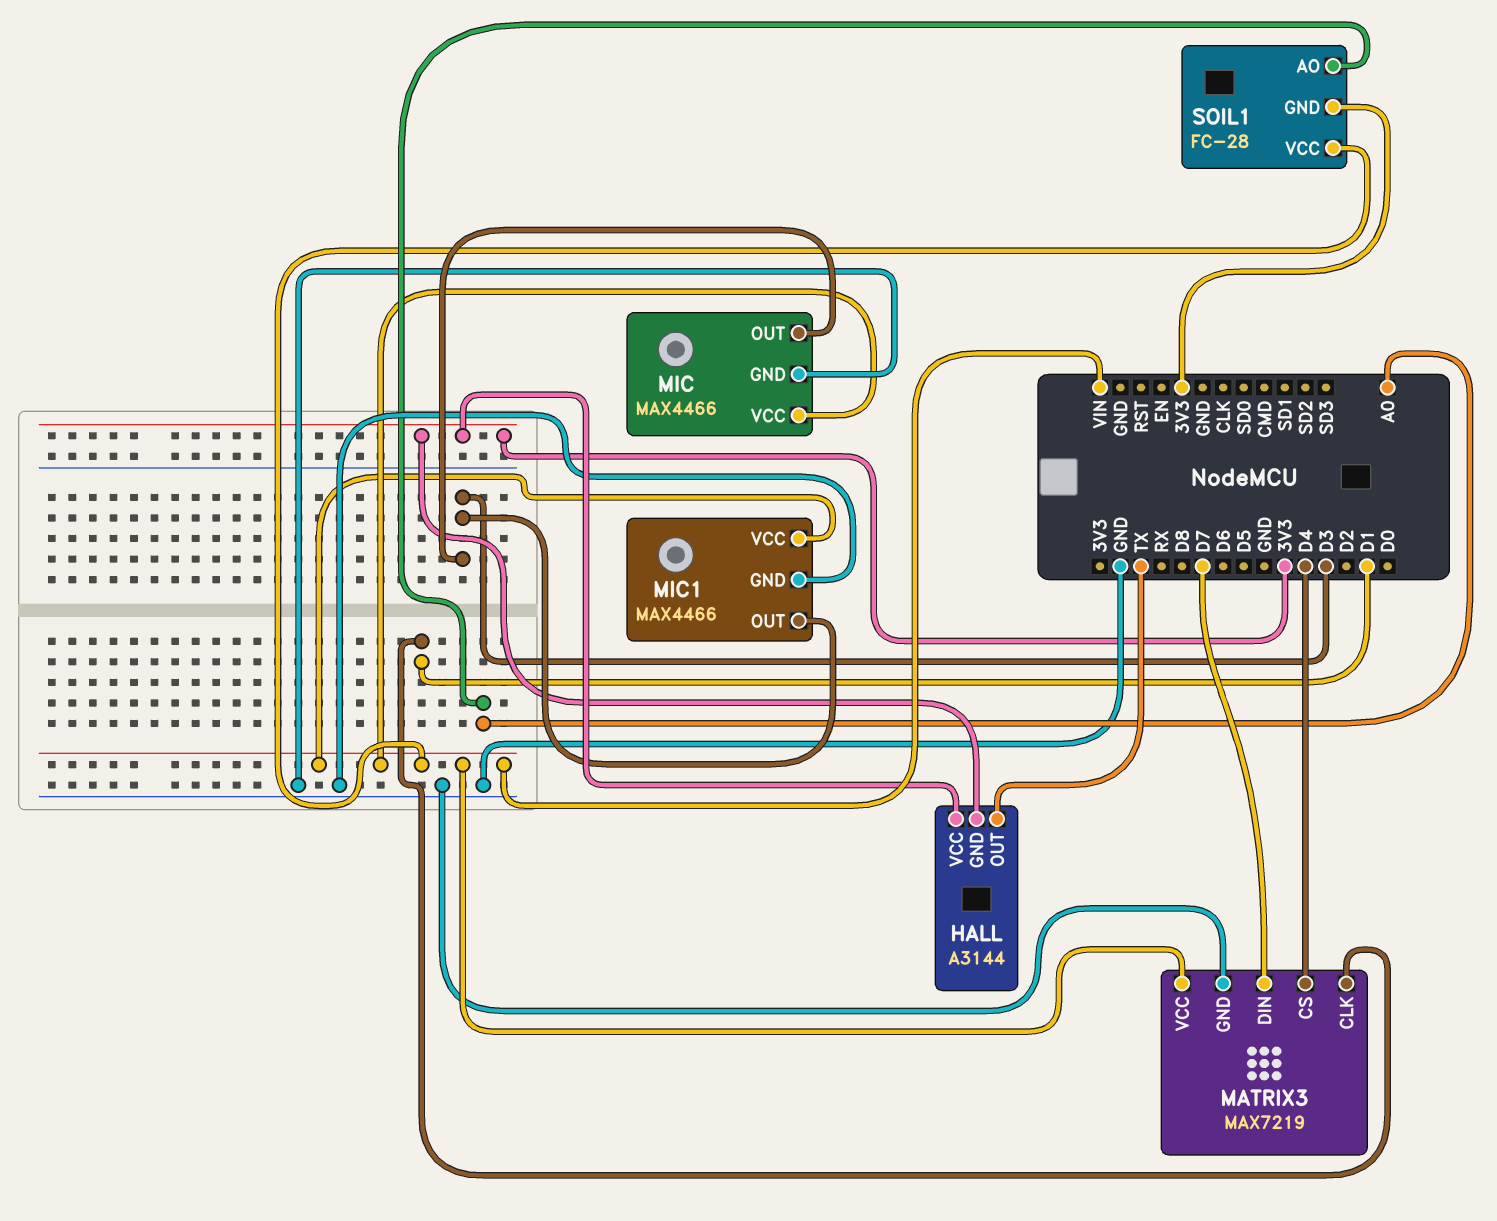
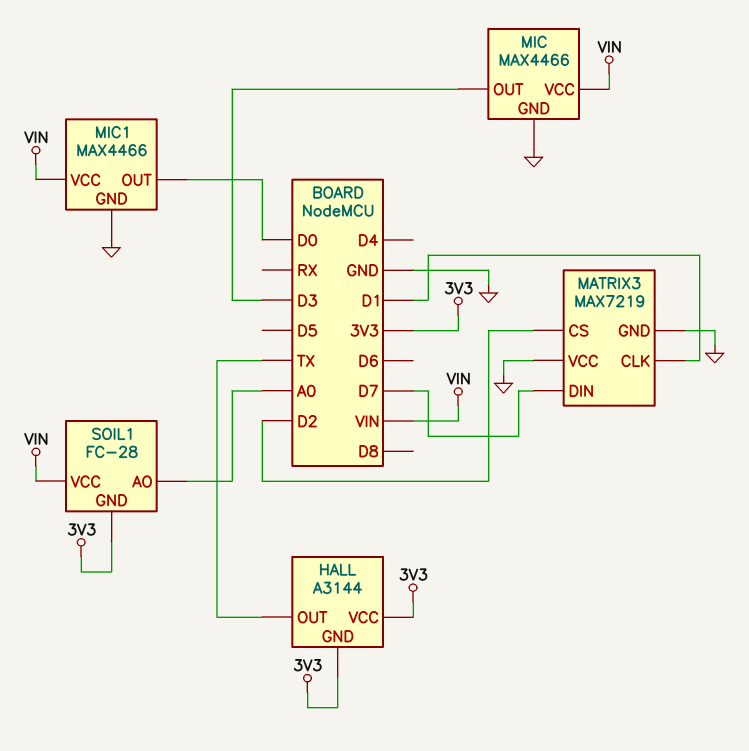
MATRIX3 pin CS: D4 -> D2
MATRIX3 pin VCC: VIN -> GND
MIC1 pin OUT: D3 -> D0

